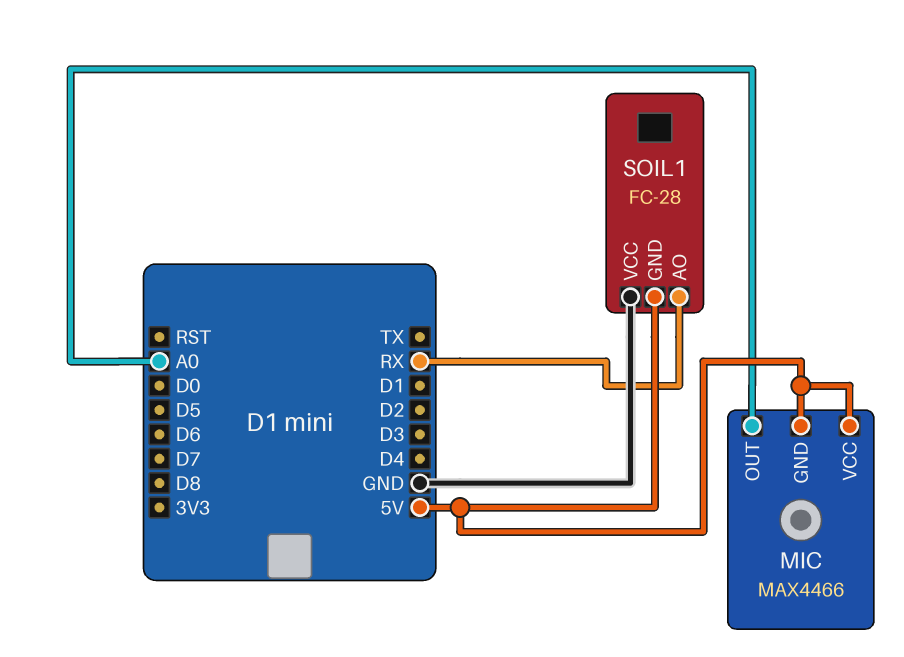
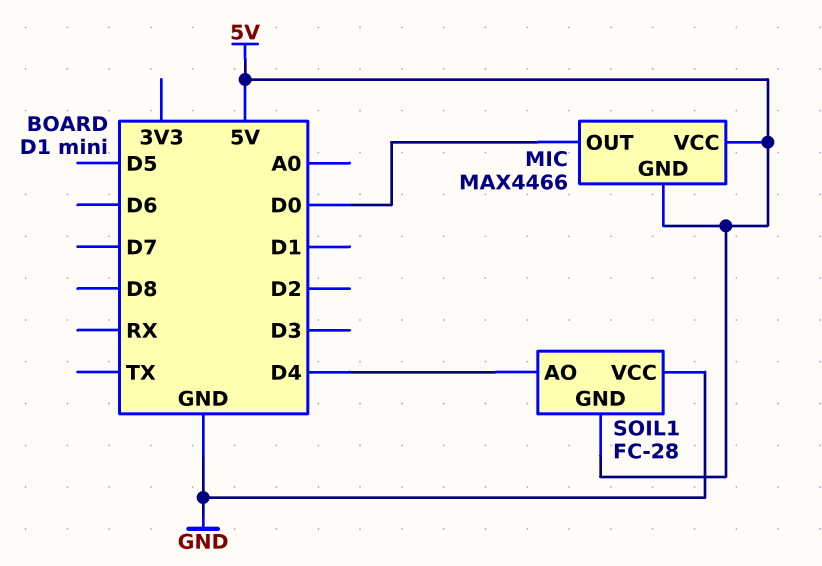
MIC pin OUT: A0 -> D0
SOIL1 pin AO: RX -> D4

